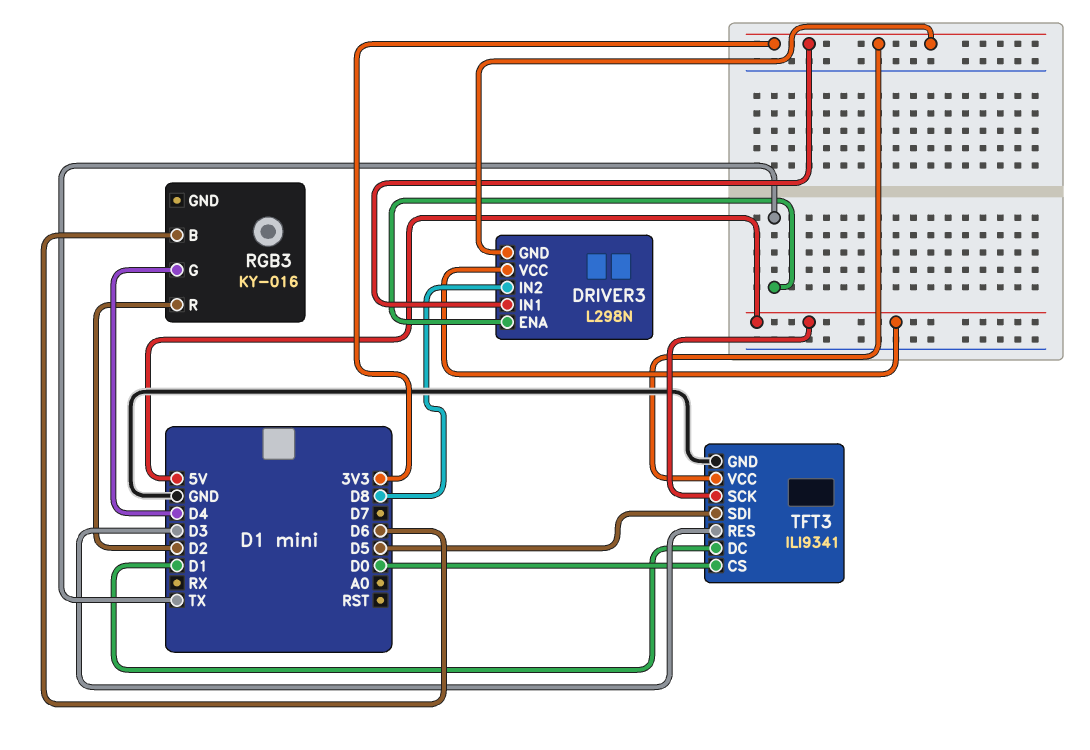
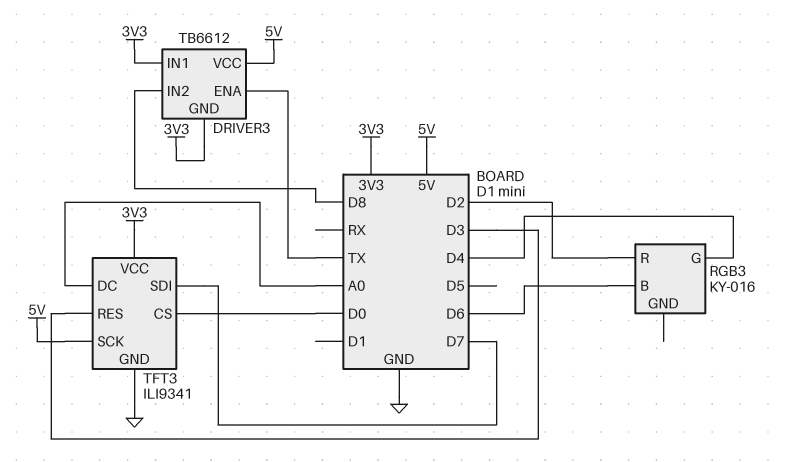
DRIVER3: L298N -> TB6612
TFT3 pin DC: D1 -> A0
TFT3 pin SDI: D5 -> D7

